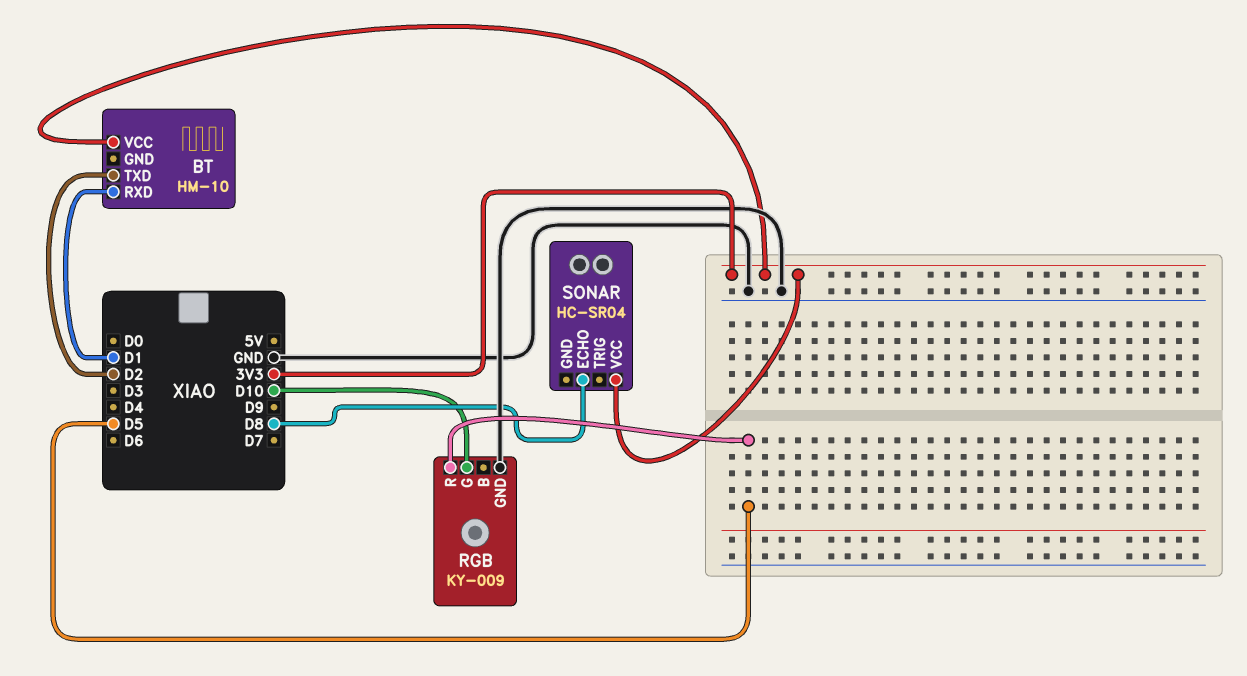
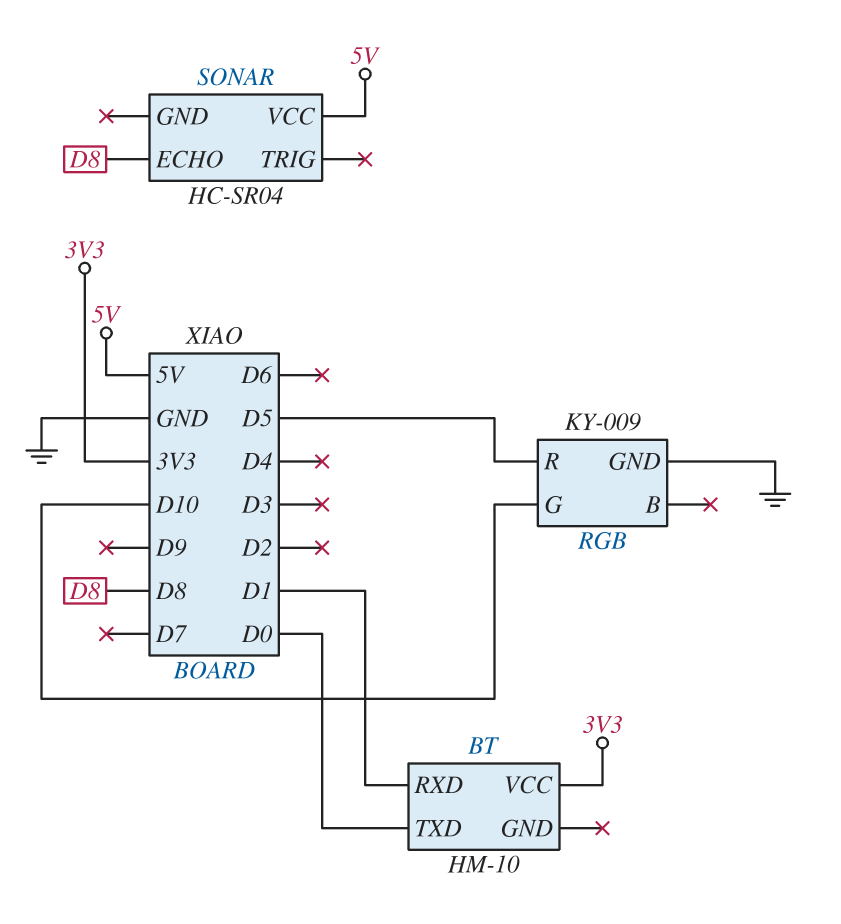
BT pin TXD: D2 -> D0
SONAR pin VCC: 3V3 -> 5V

